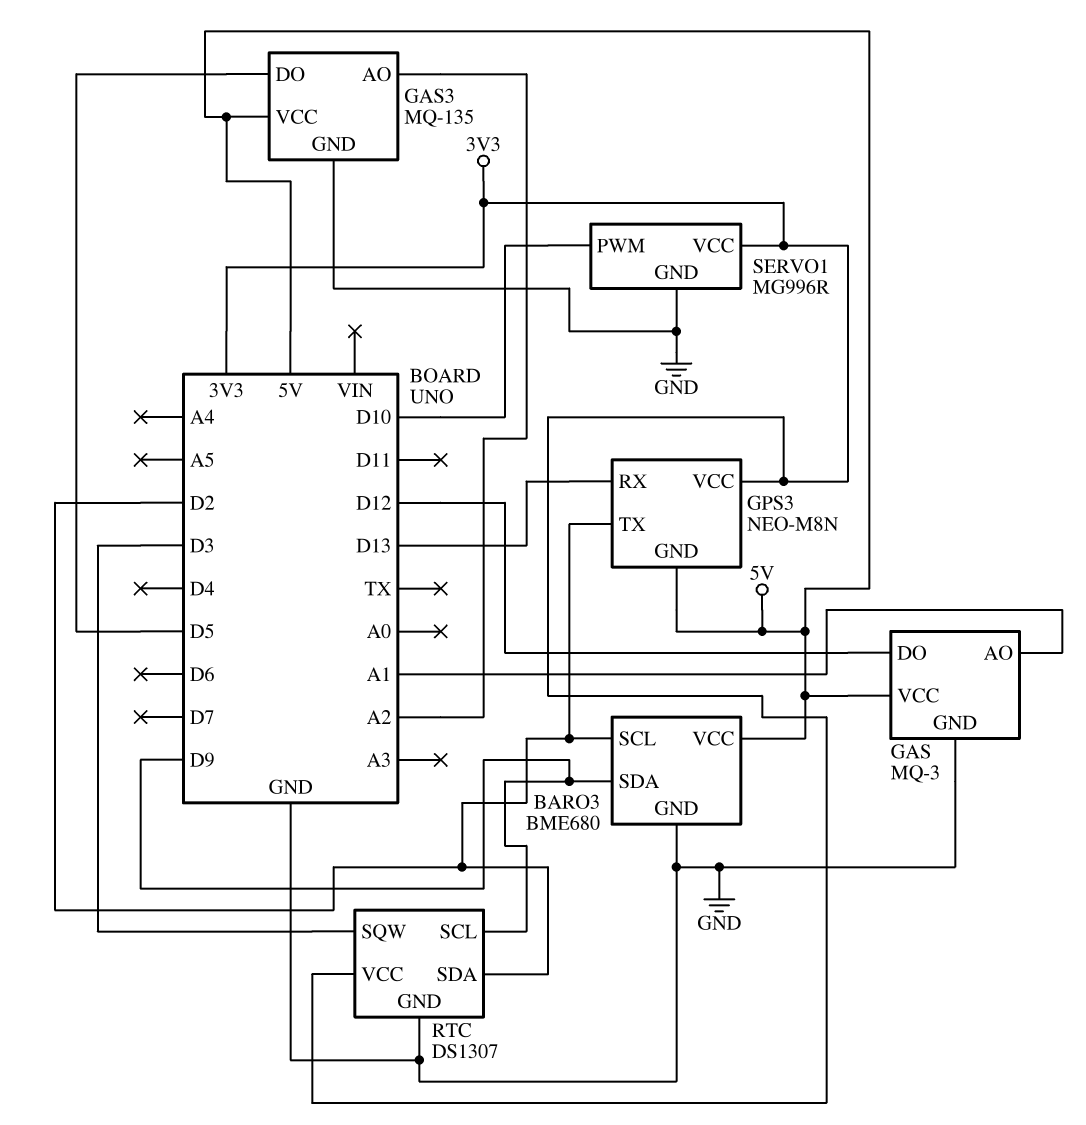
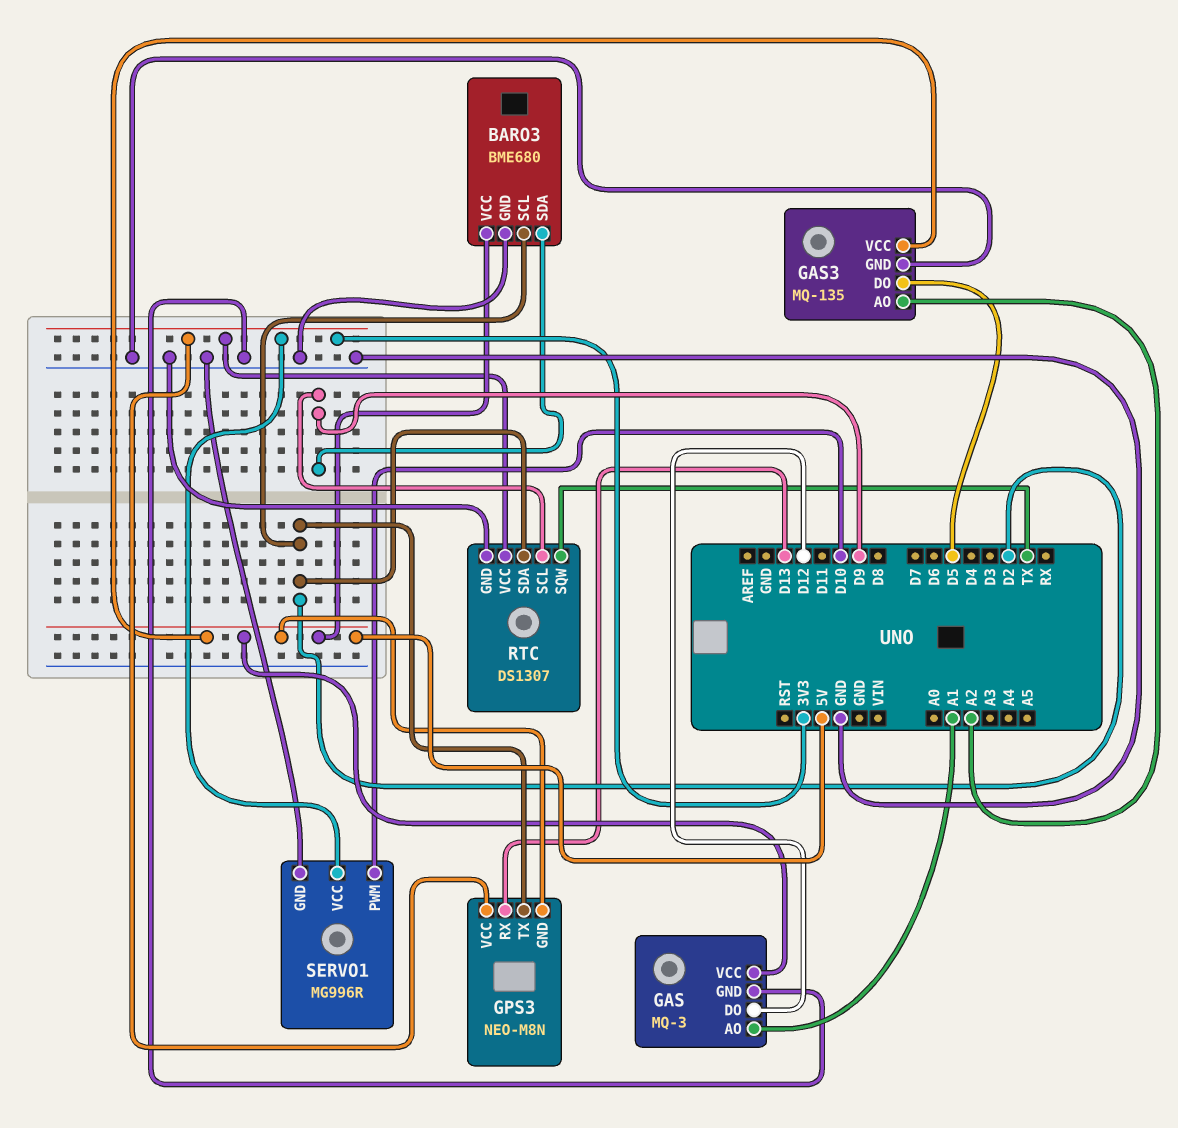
RTC pin SQW: D3 -> TX

